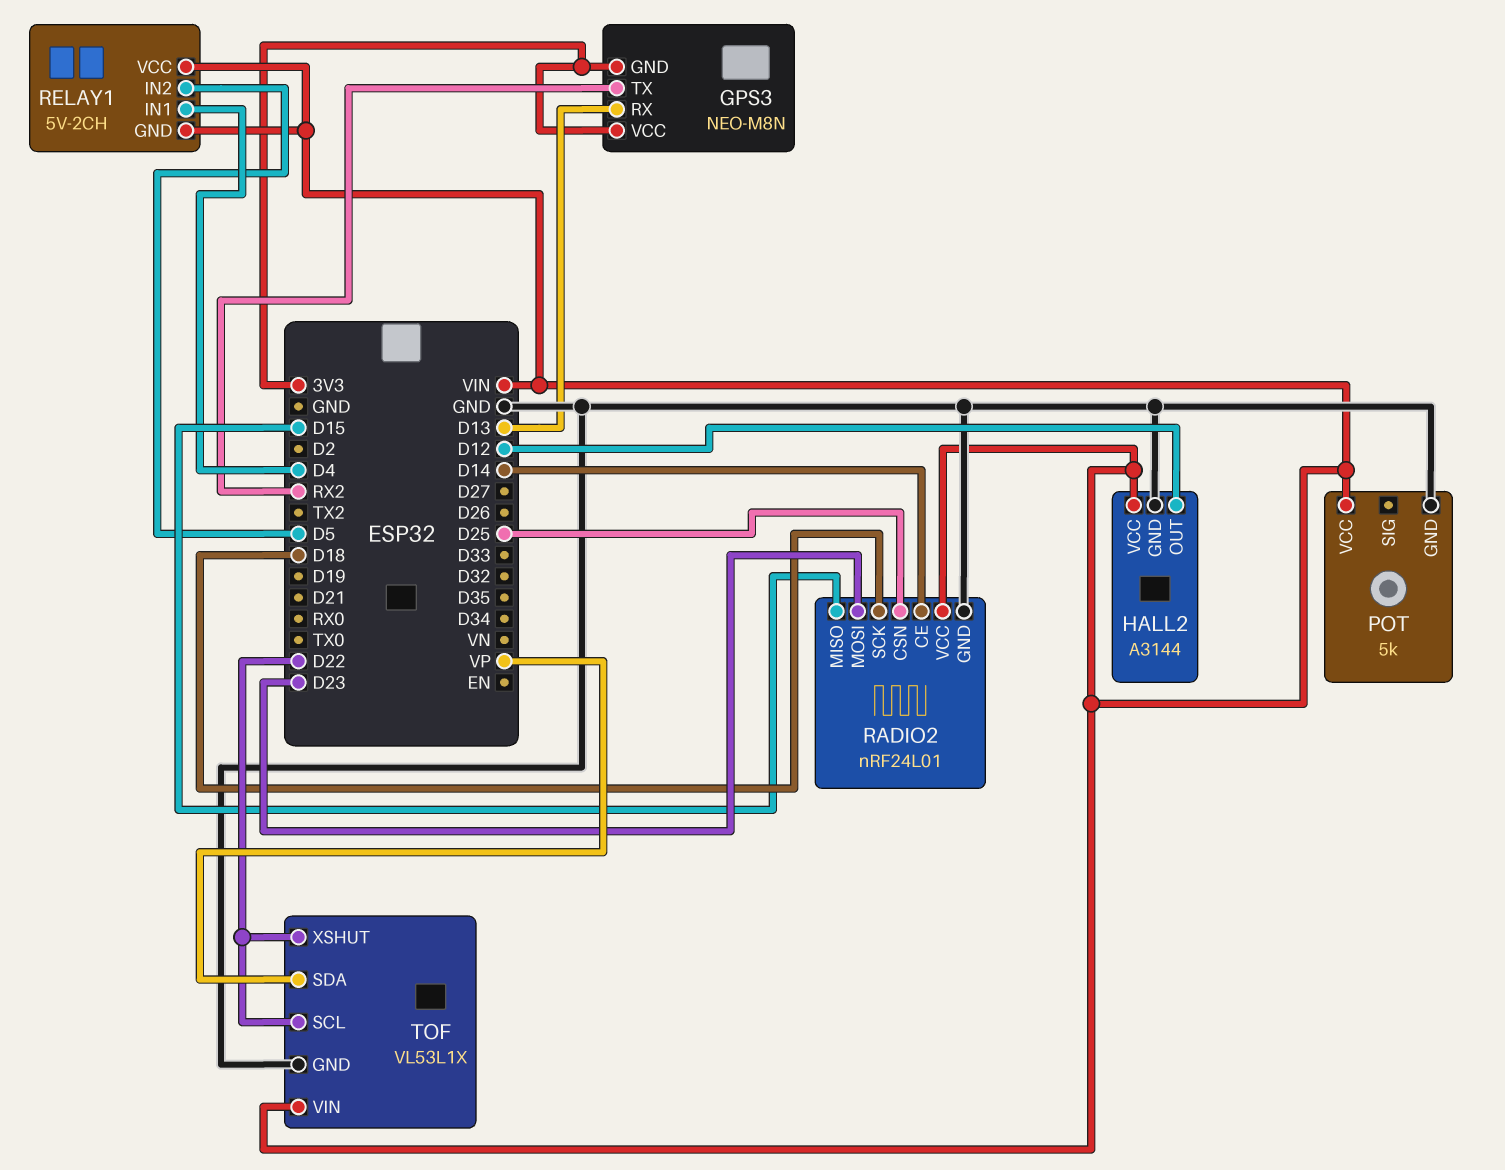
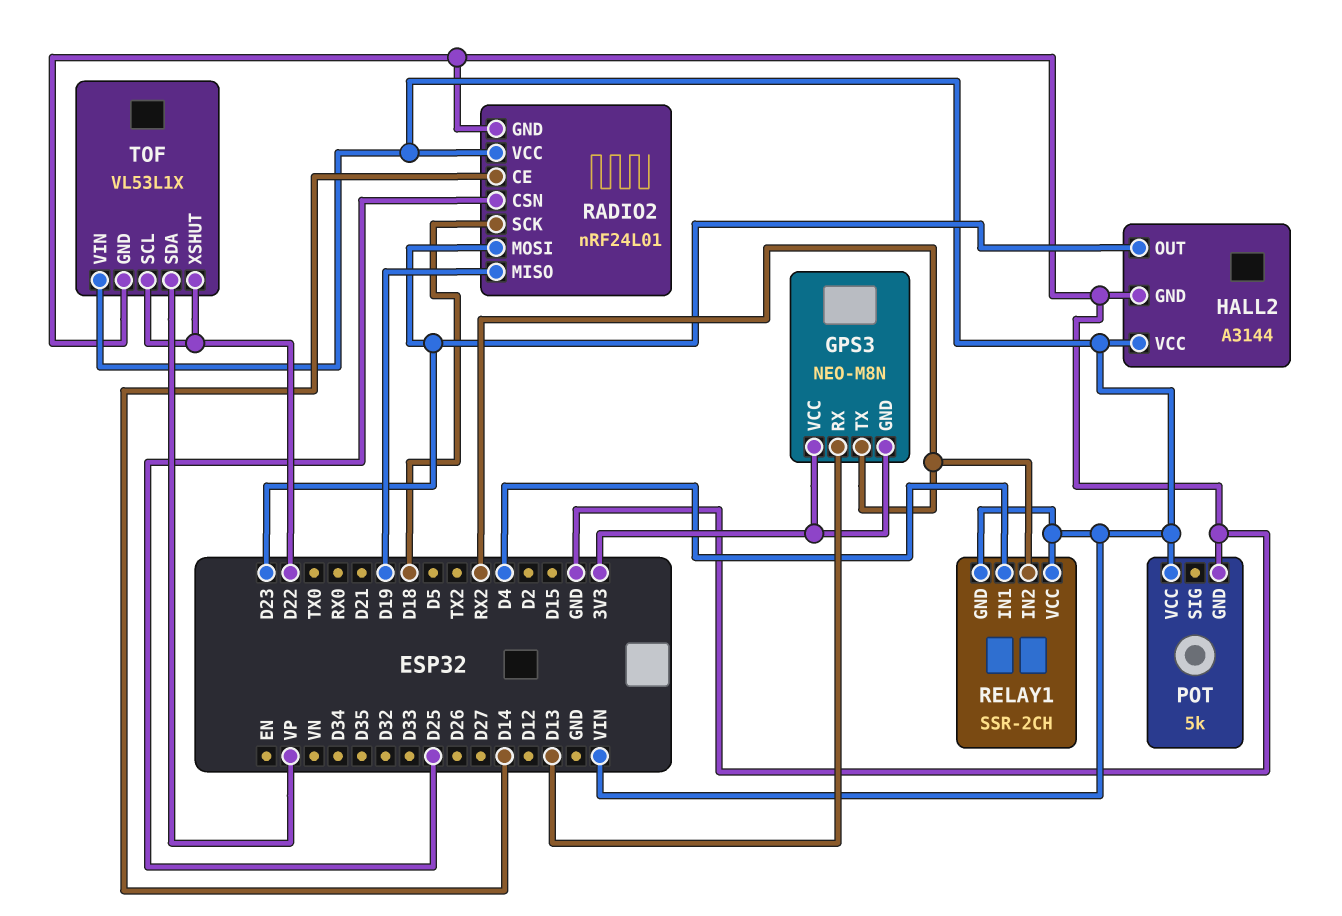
HALL2 pin OUT: D12 -> D23
RADIO2 pin MISO: D15 -> D19
RELAY1: 5V-2CH -> SSR-2CH
RELAY1 pin IN2: D5 -> RX2

